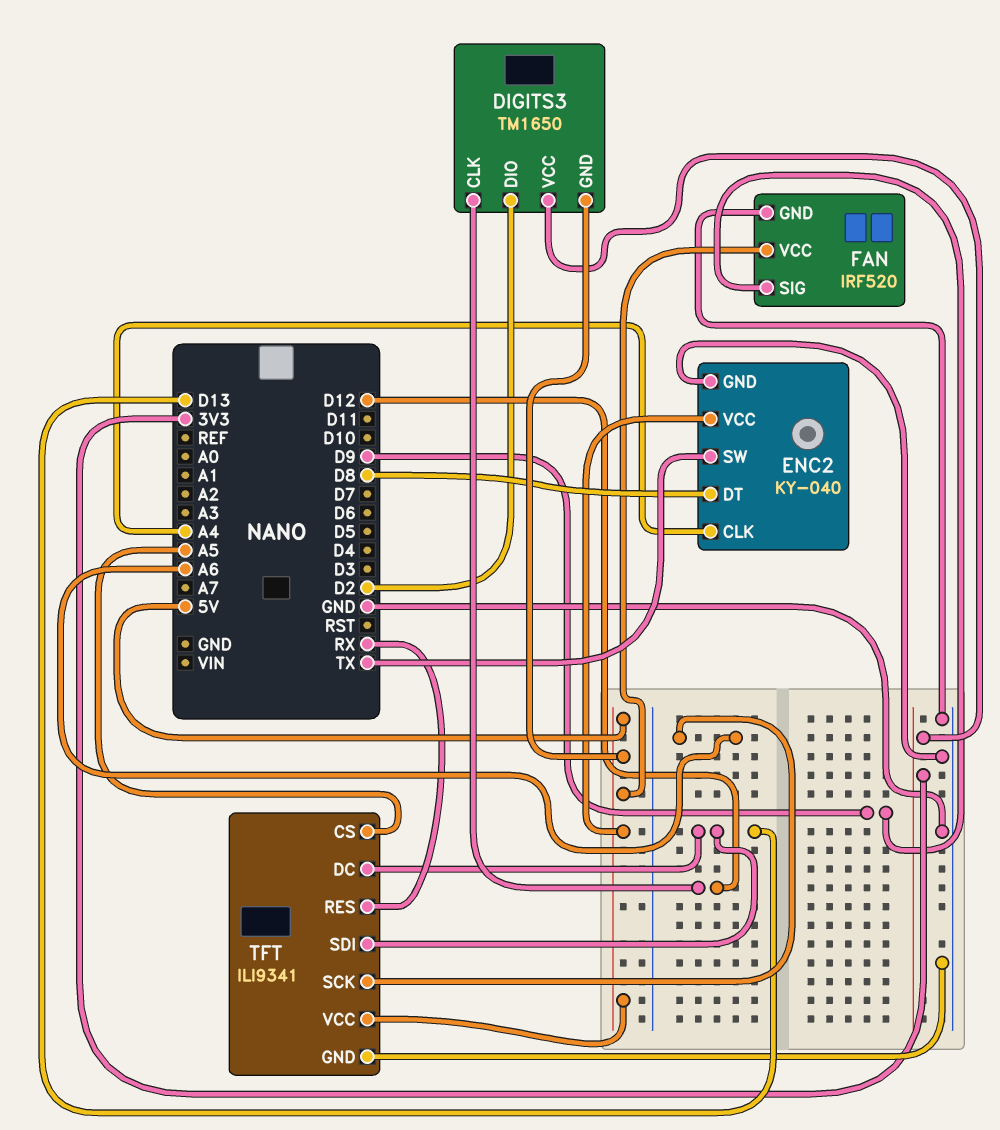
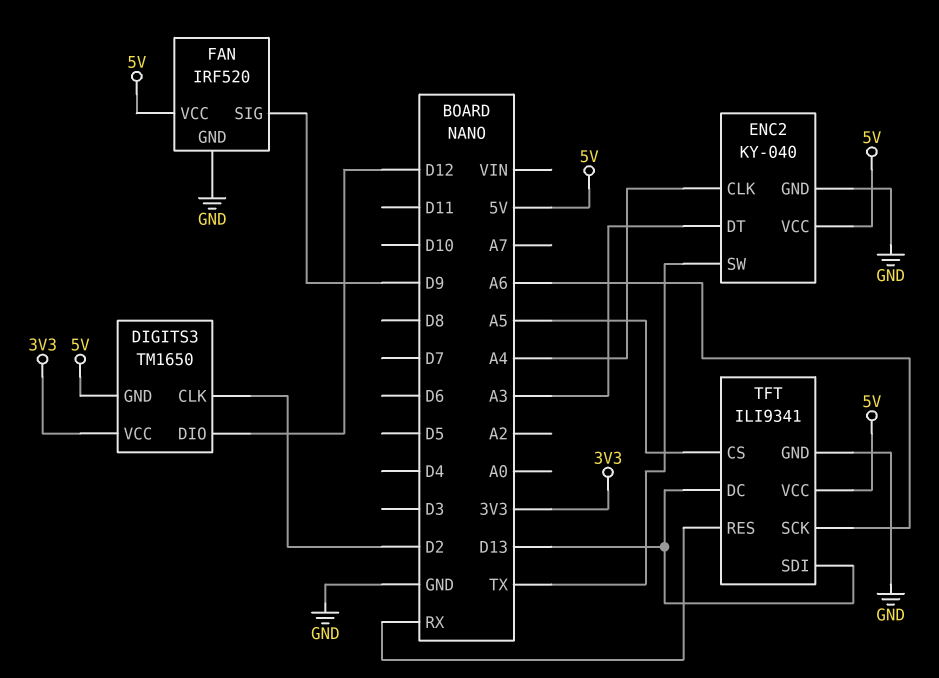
DIGITS3 pin CLK: D12 -> D2
DIGITS3 pin DIO: D2 -> D12
ENC2 pin DT: D8 -> A3

